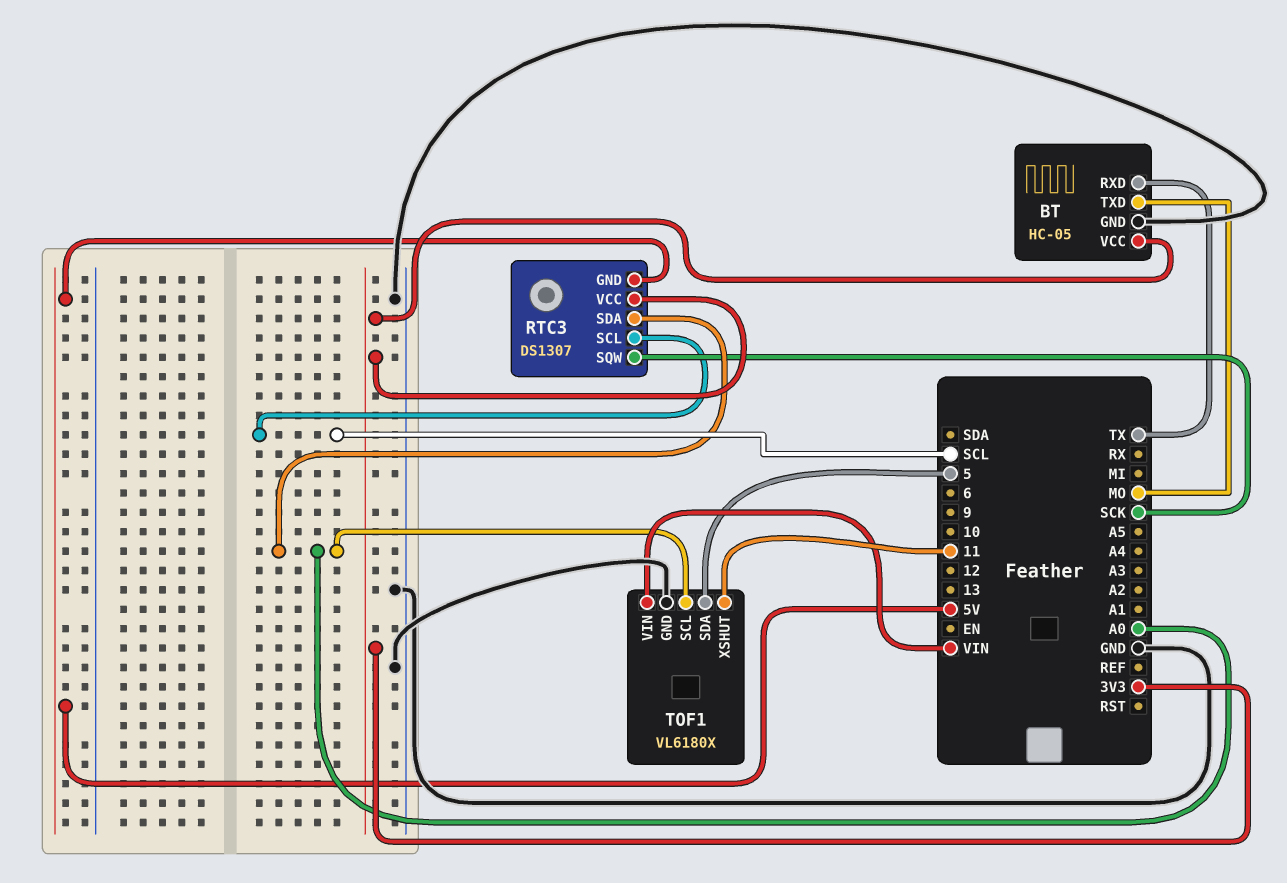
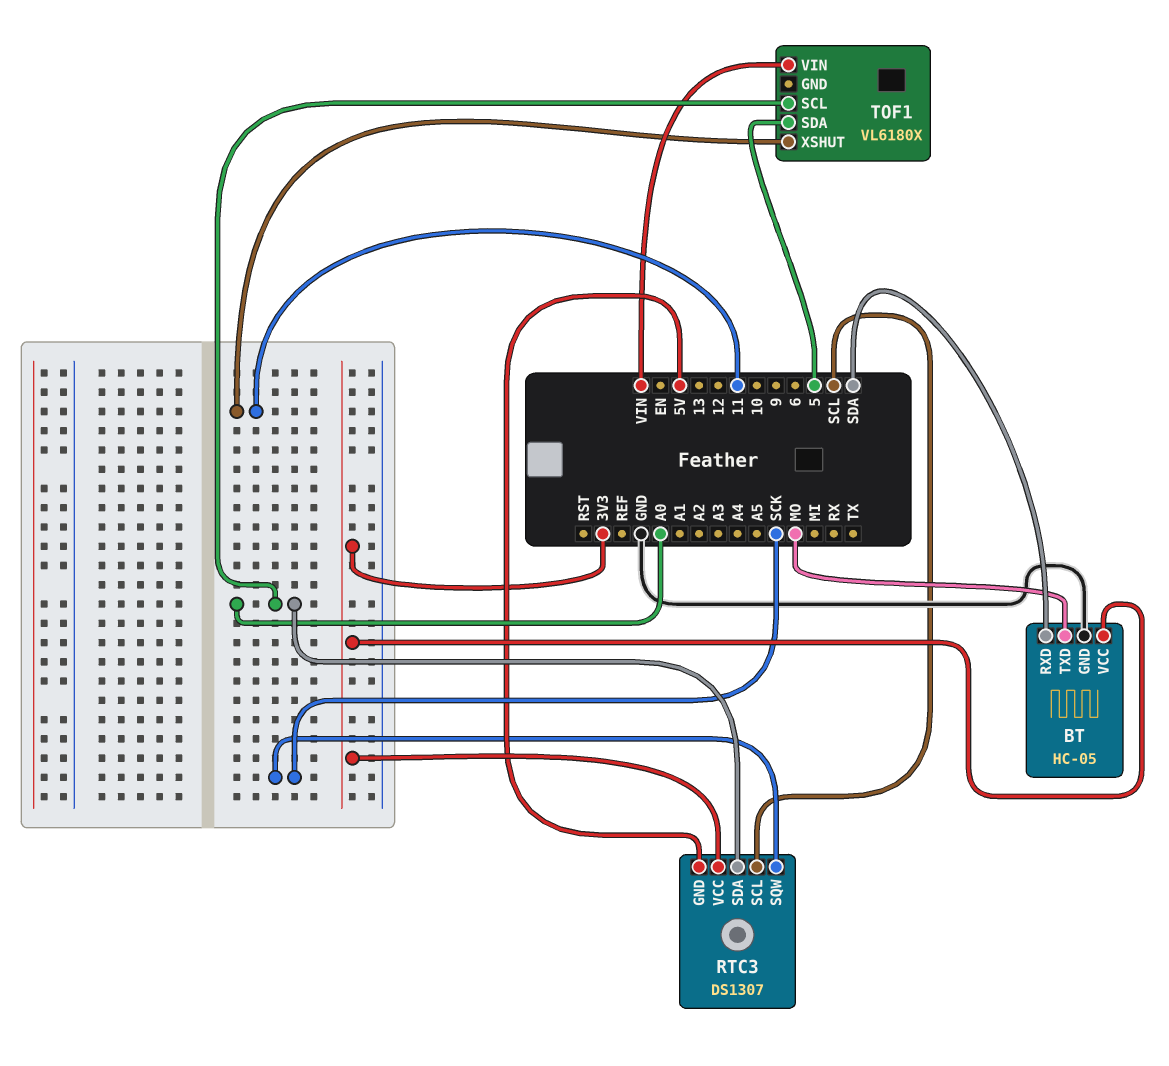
BT pin RXD: TX -> SDA
TOF1 pin GND: GND -> none

